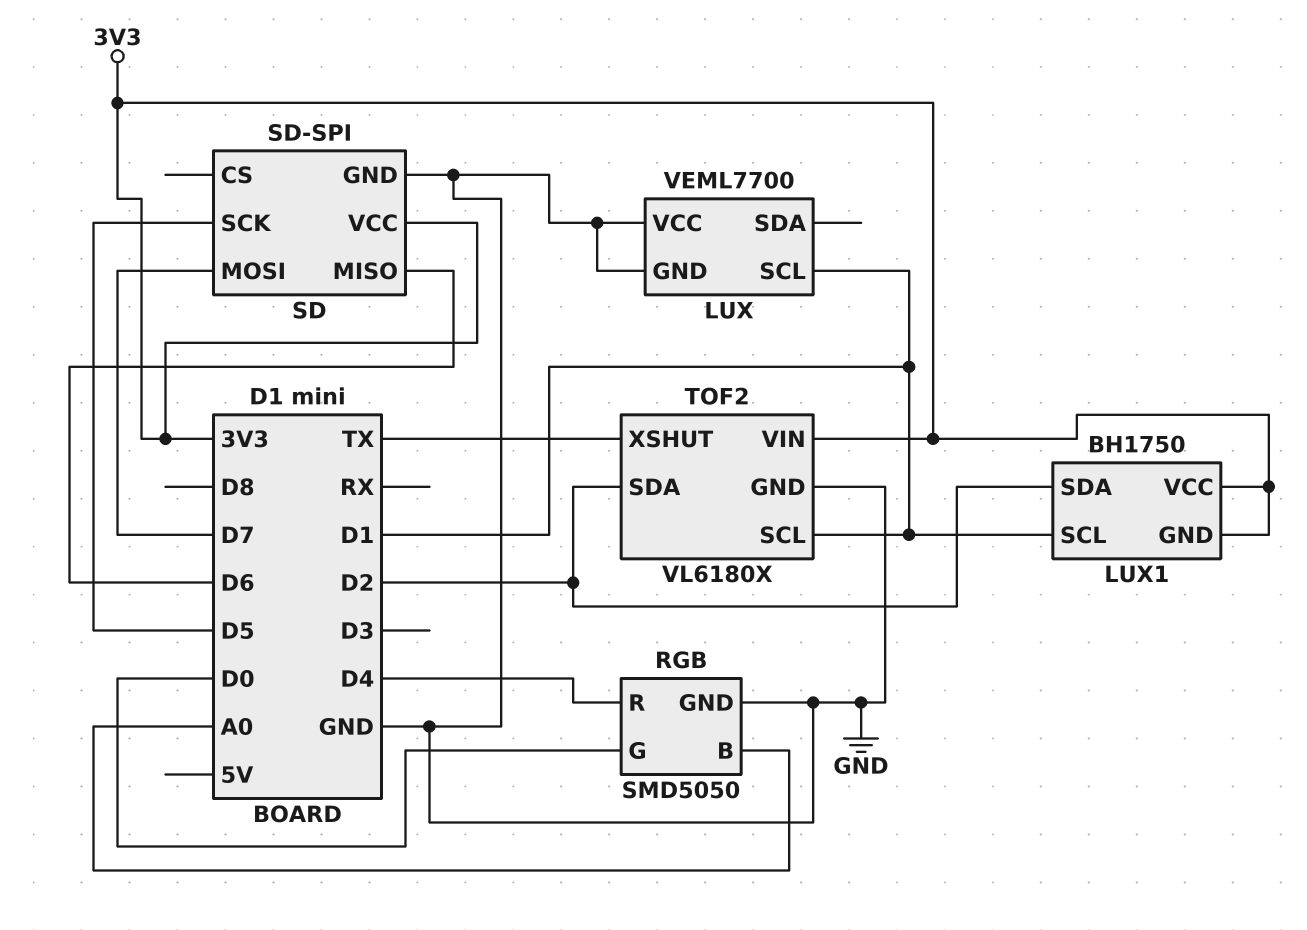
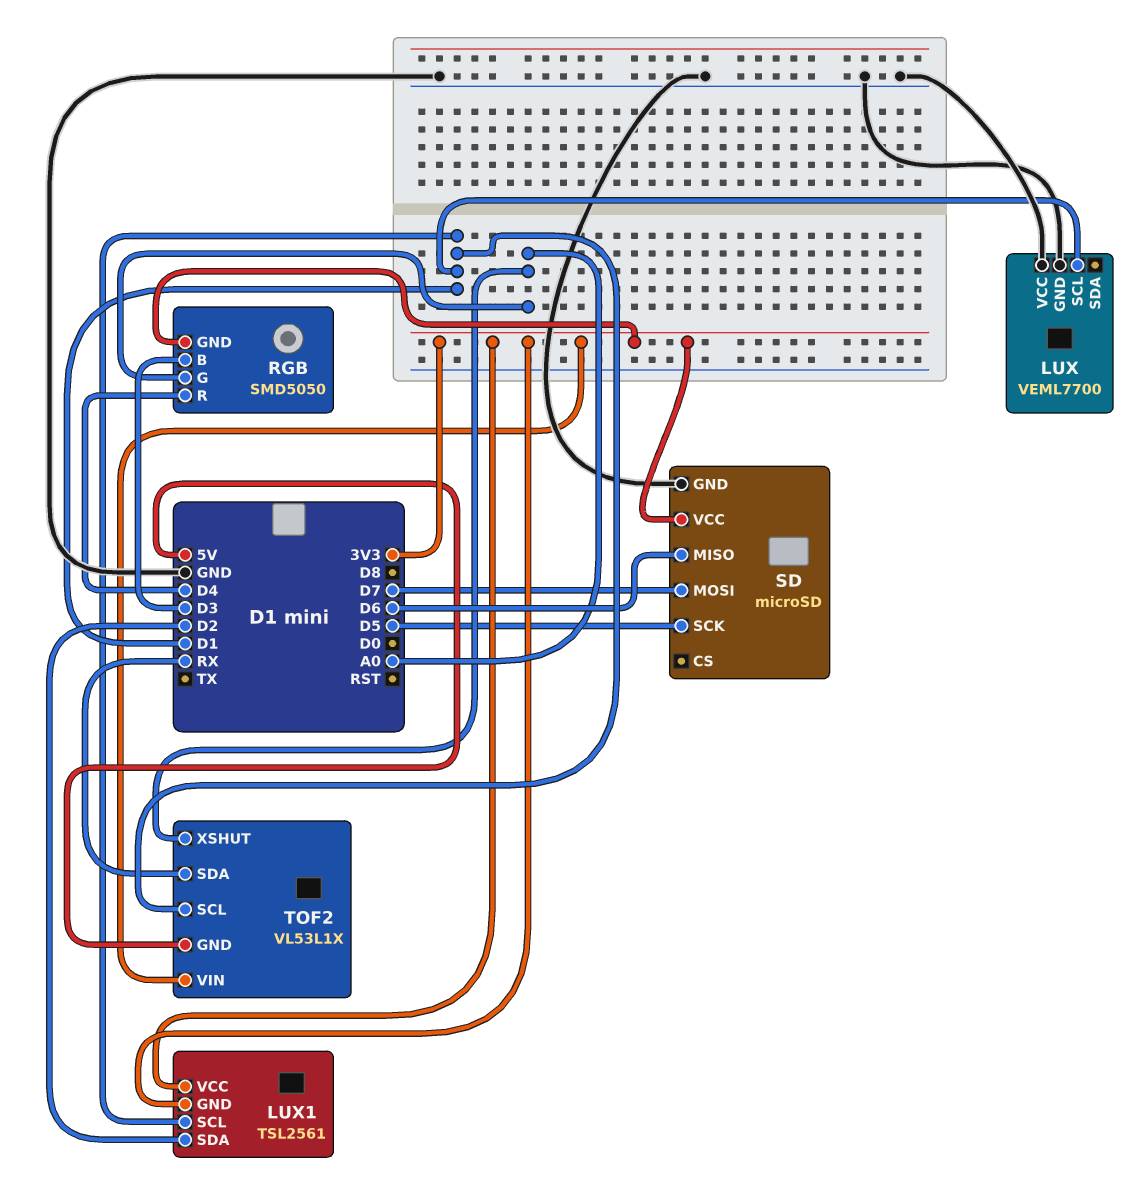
LUX1: BH1750 -> TSL2561
RGB pin B: A0 -> D3
RGB pin G: D0 -> A0
RGB pin GND: GND -> 3V3
SD: SD-SPI -> microSD
TOF2: VL6180X -> VL53L1X
TOF2 pin GND: GND -> 5V
TOF2 pin SDA: D2 -> RX
TOF2 pin XSHUT: TX -> A0

